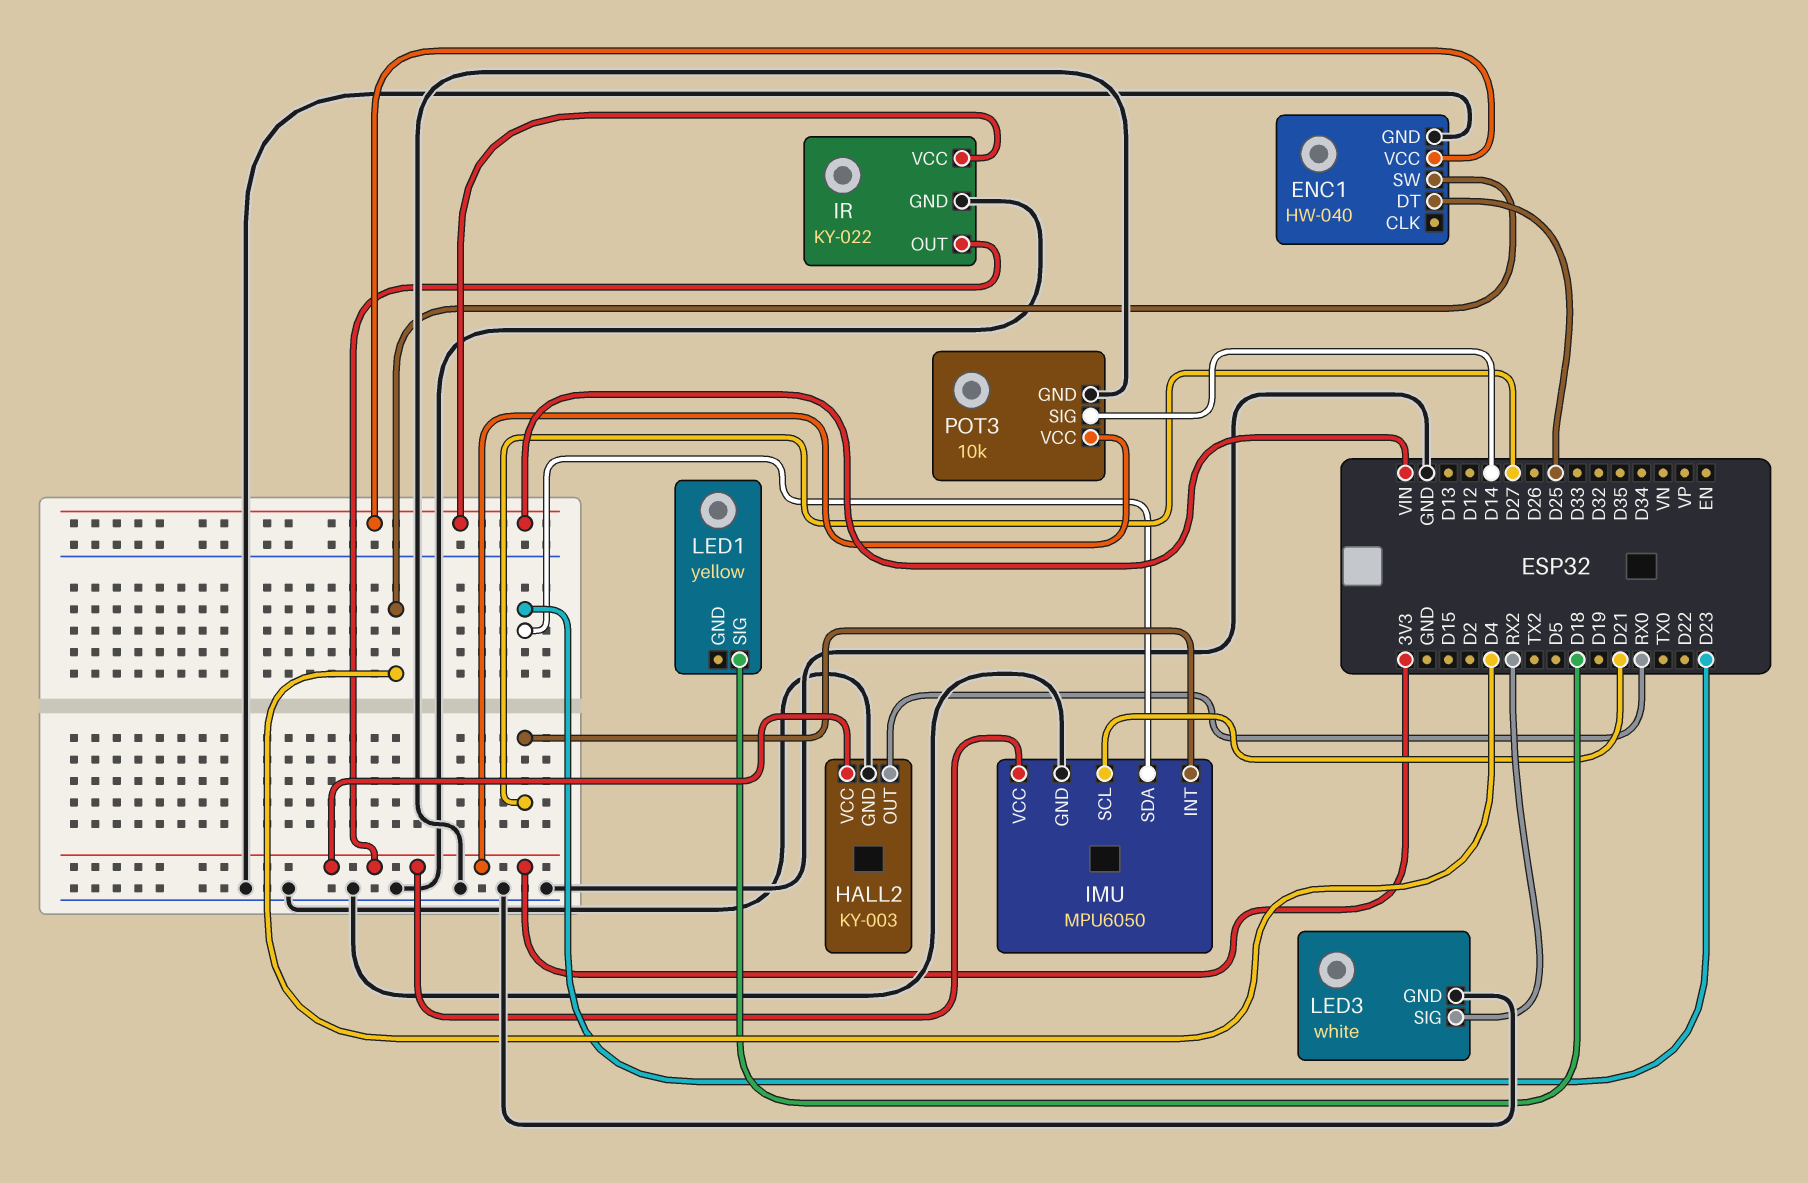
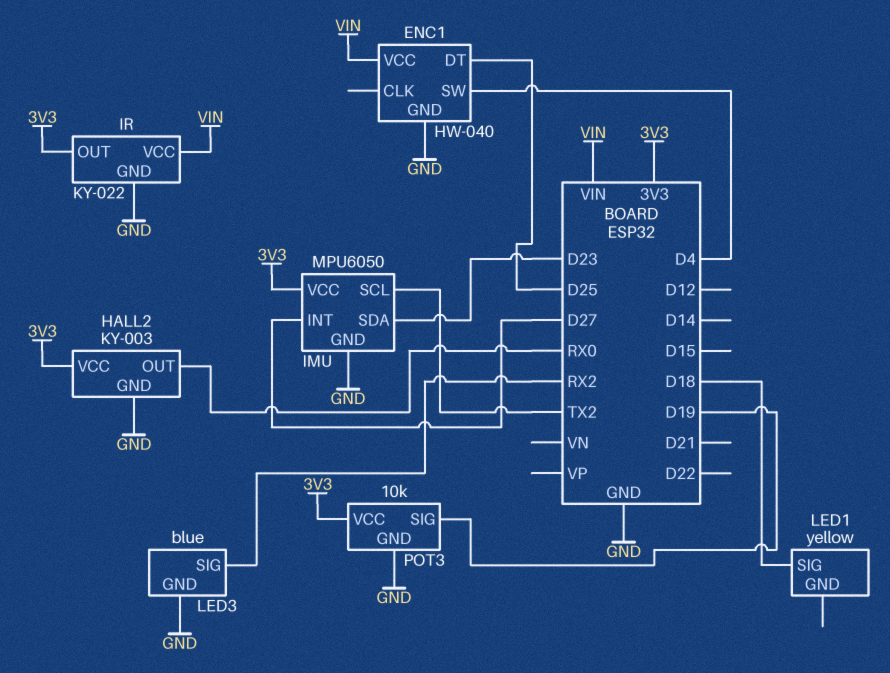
IMU pin SCL: D21 -> TX2
LED3: white -> blue
POT3 pin SIG: D14 -> D19

